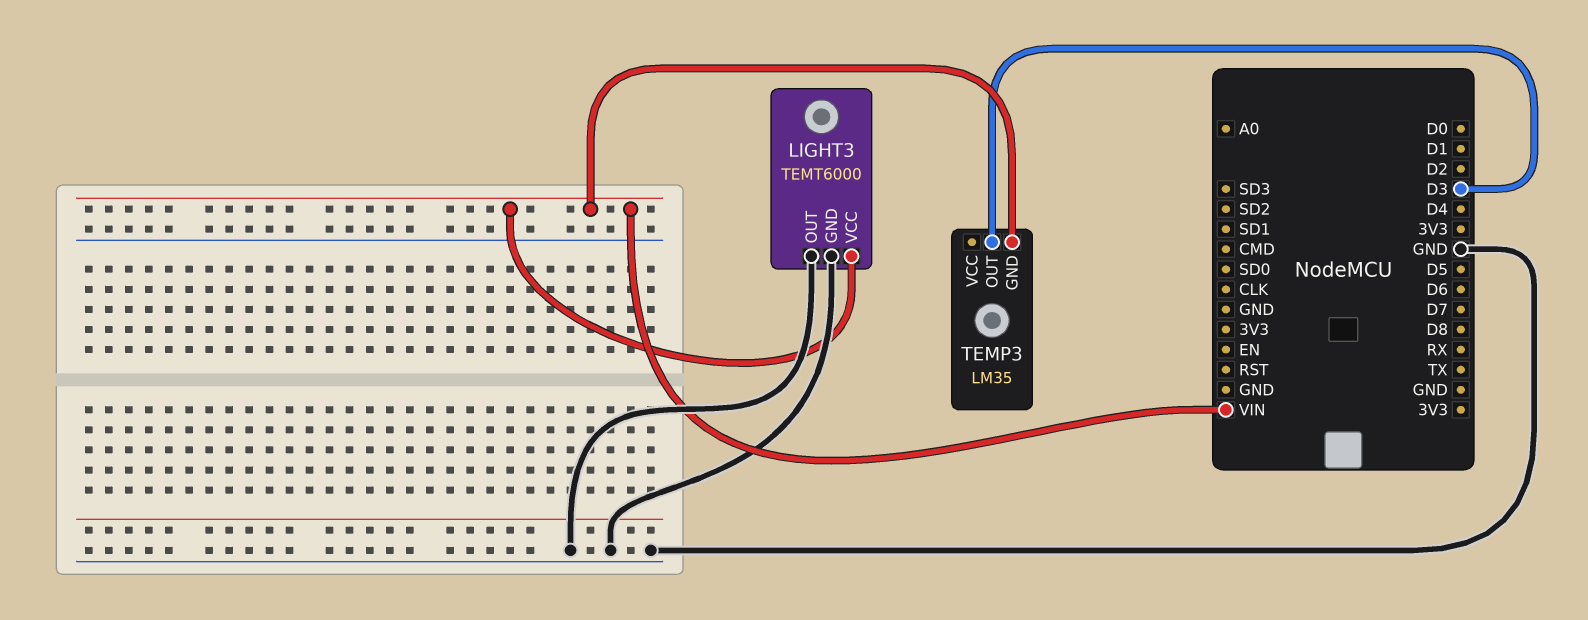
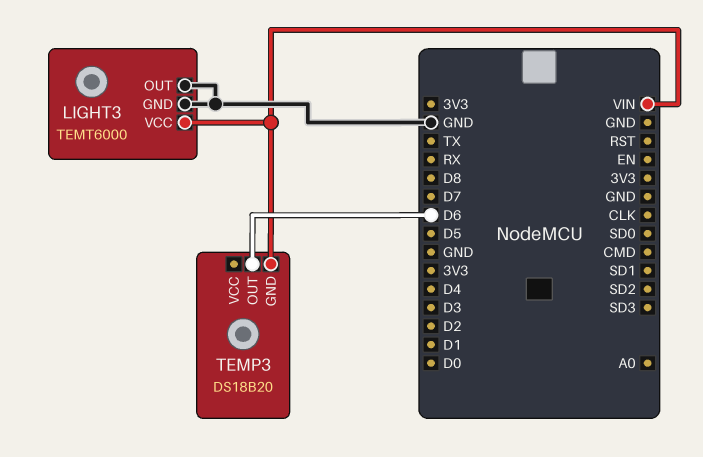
TEMP3: LM35 -> DS18B20
TEMP3 pin OUT: D3 -> D6

